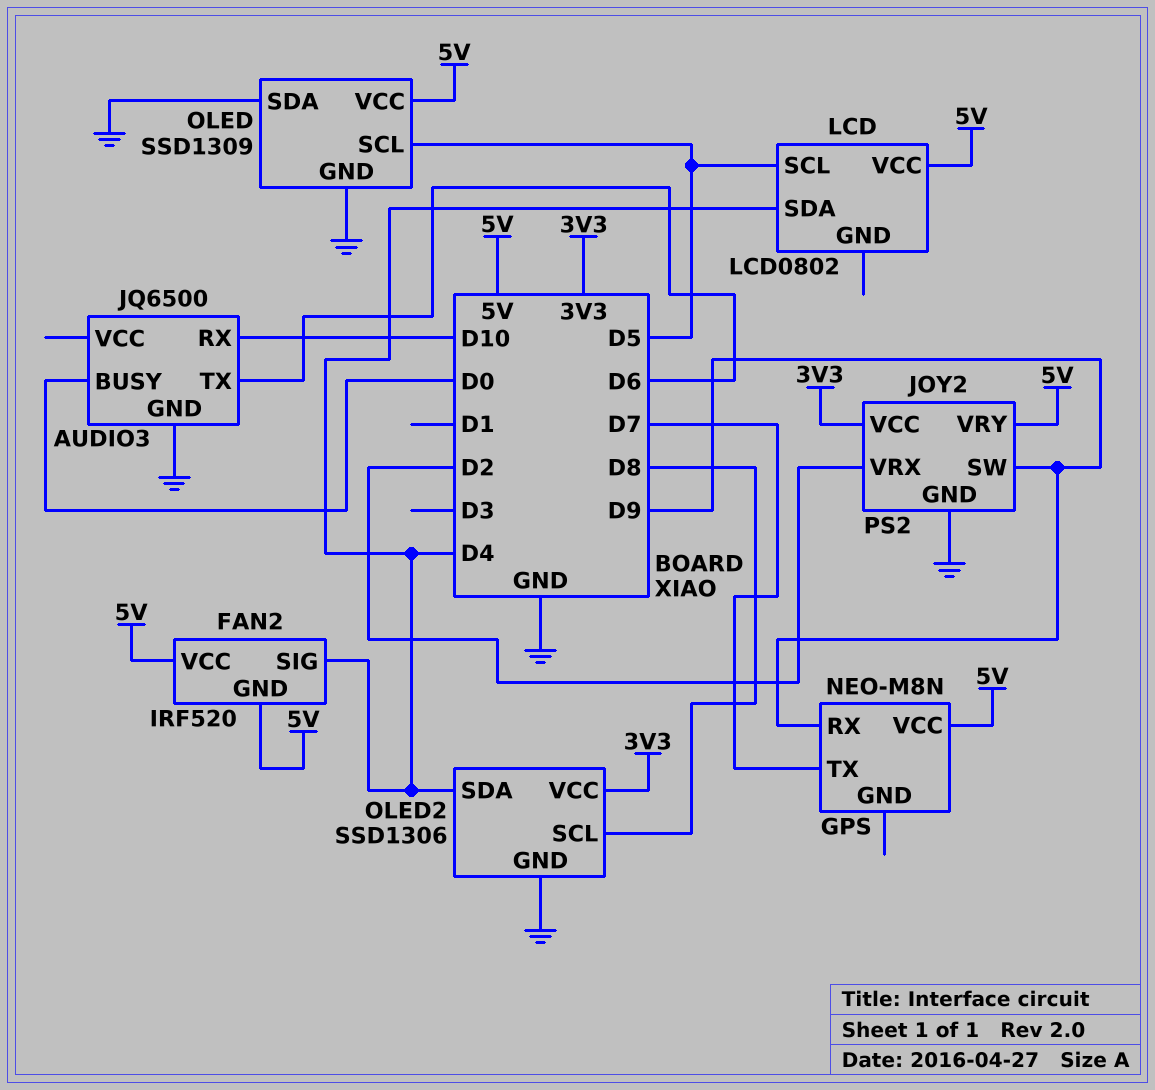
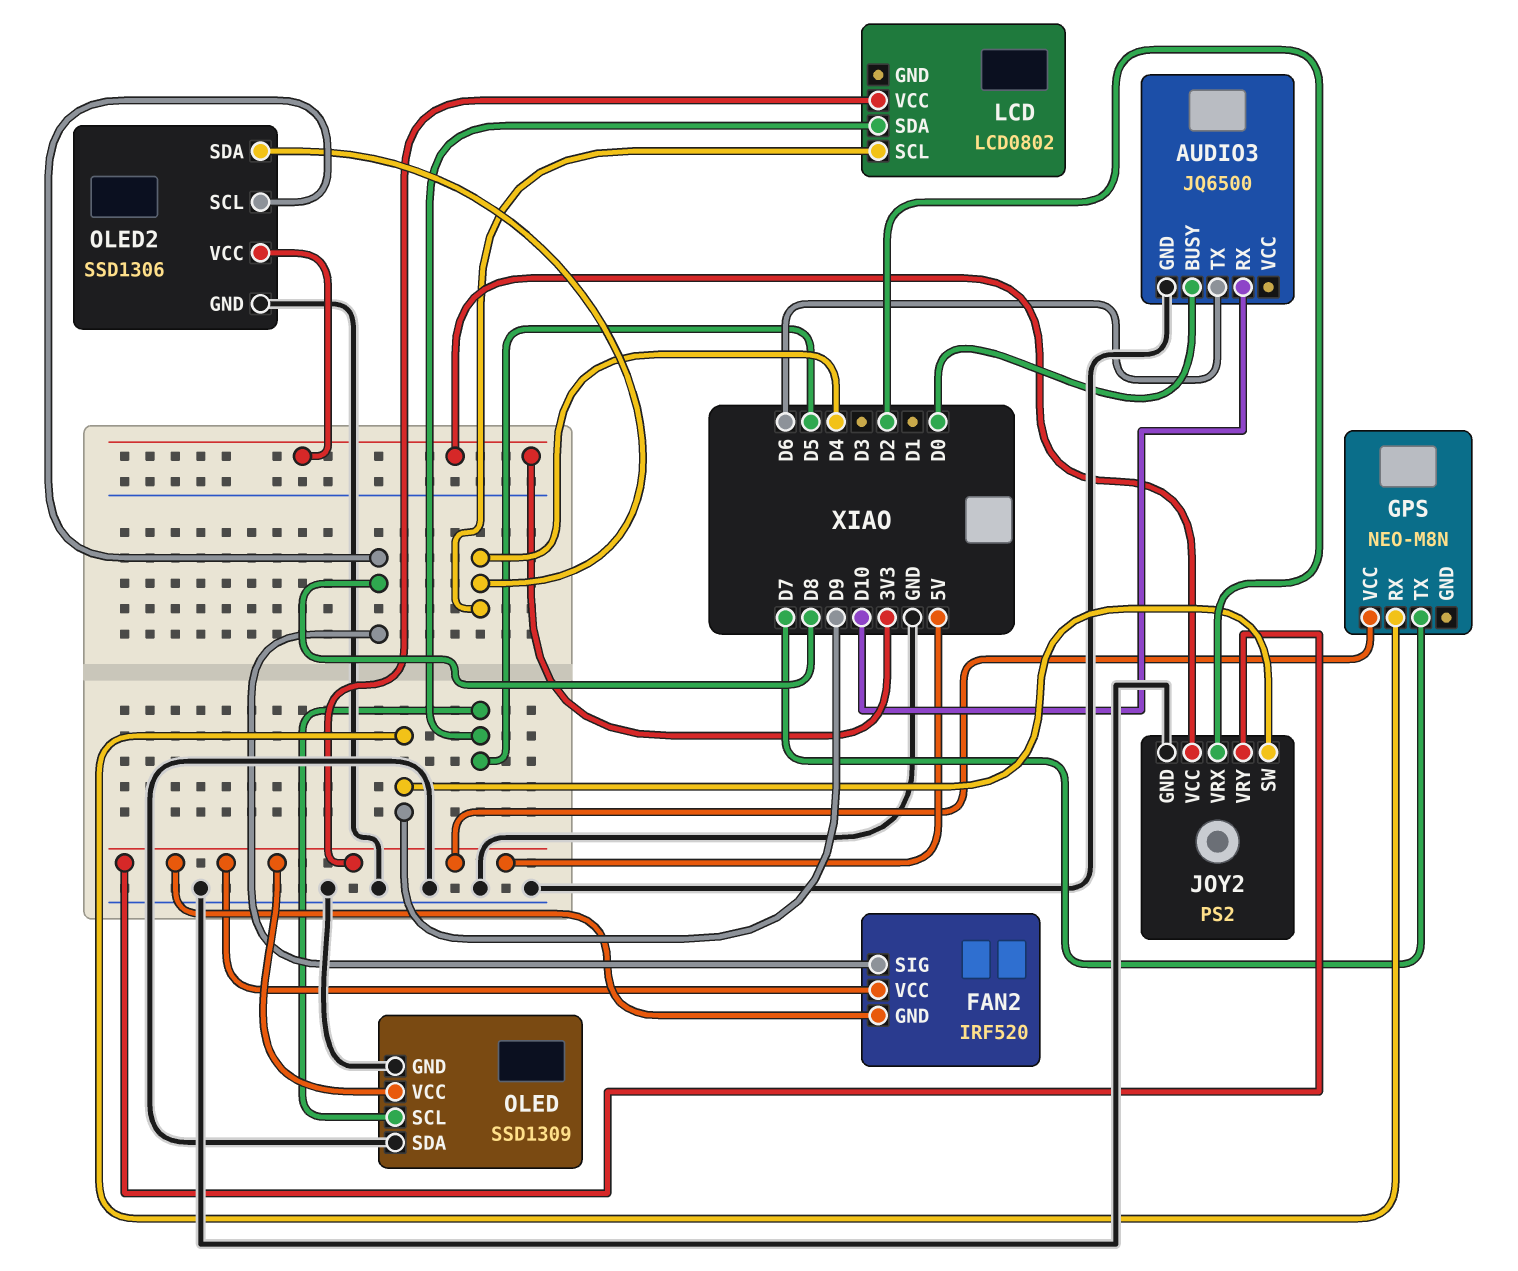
FAN2 pin SIG: D4 -> D8
LCD pin SCL: D5 -> D4
LCD pin SDA: D4 -> D5

